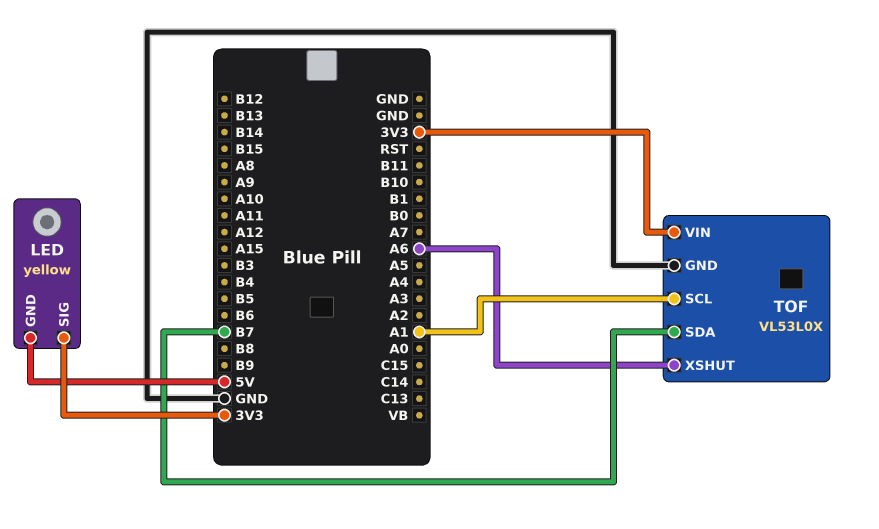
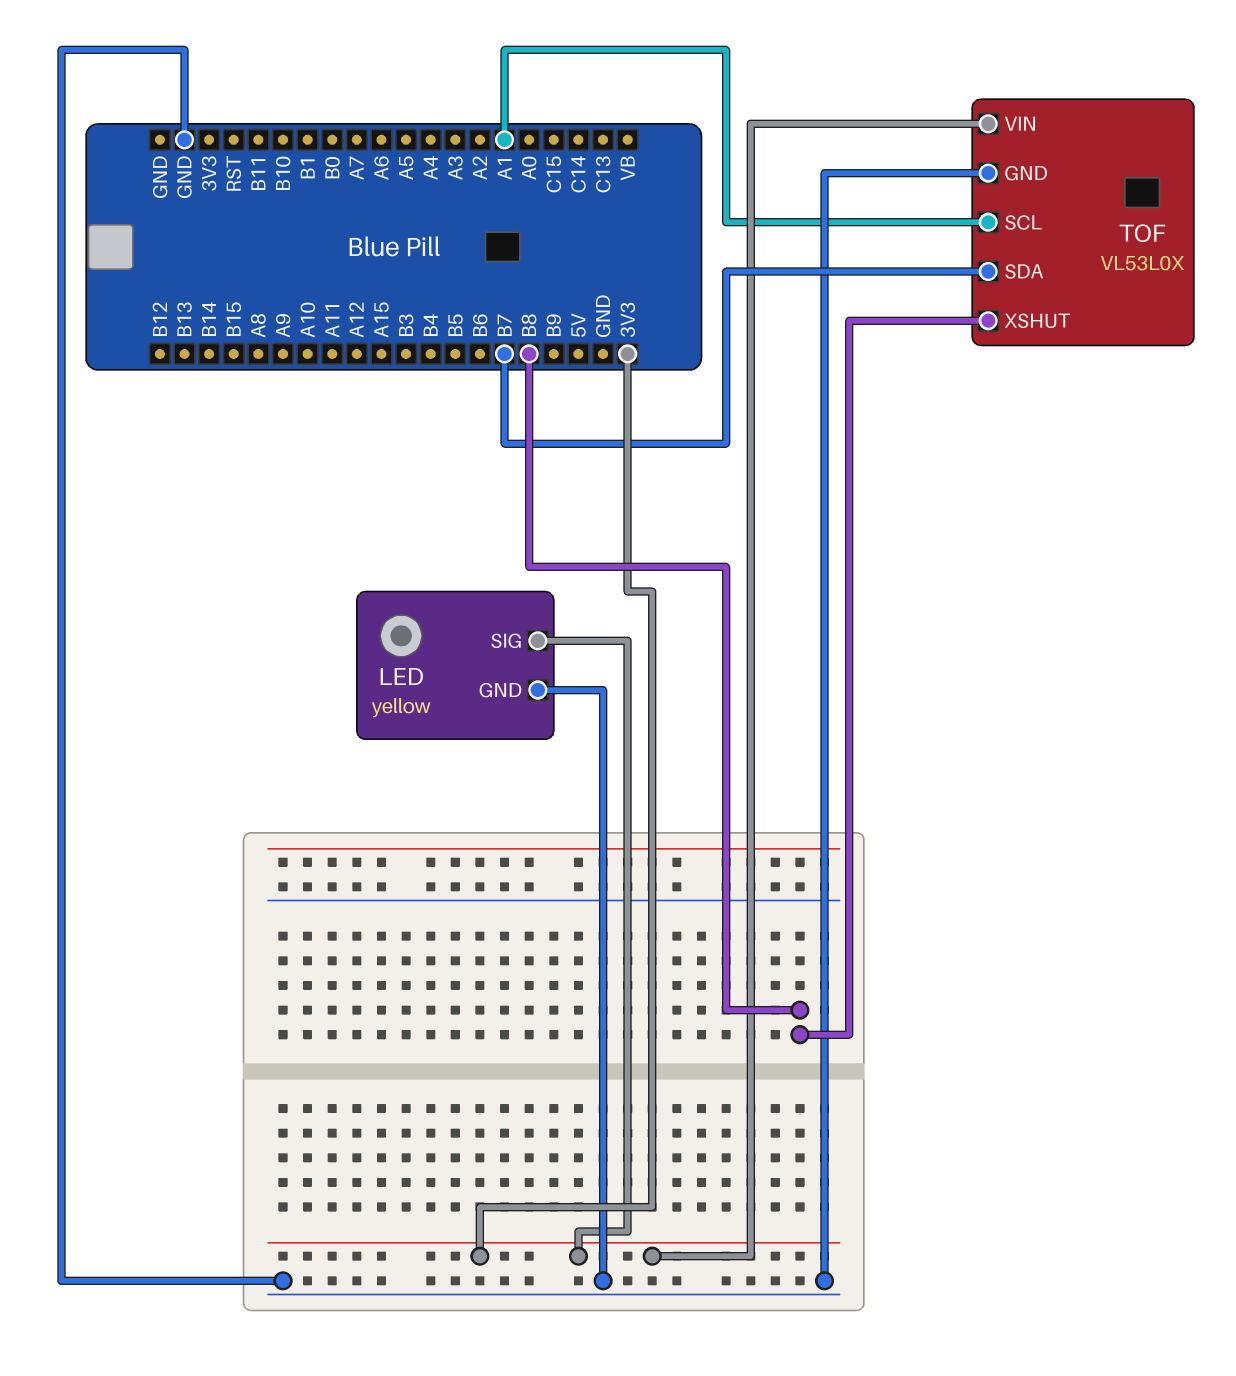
LED pin GND: 5V -> GND
TOF pin XSHUT: A6 -> B8

